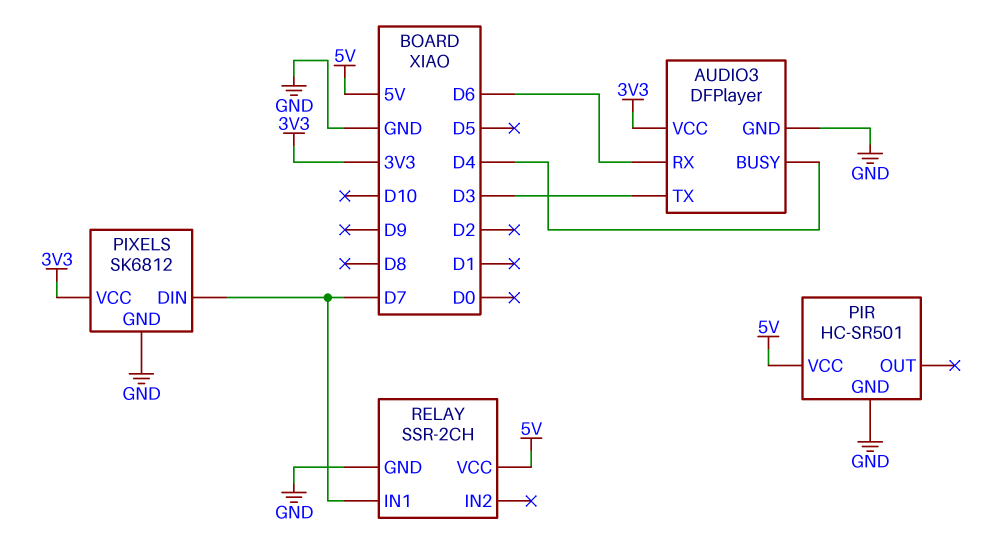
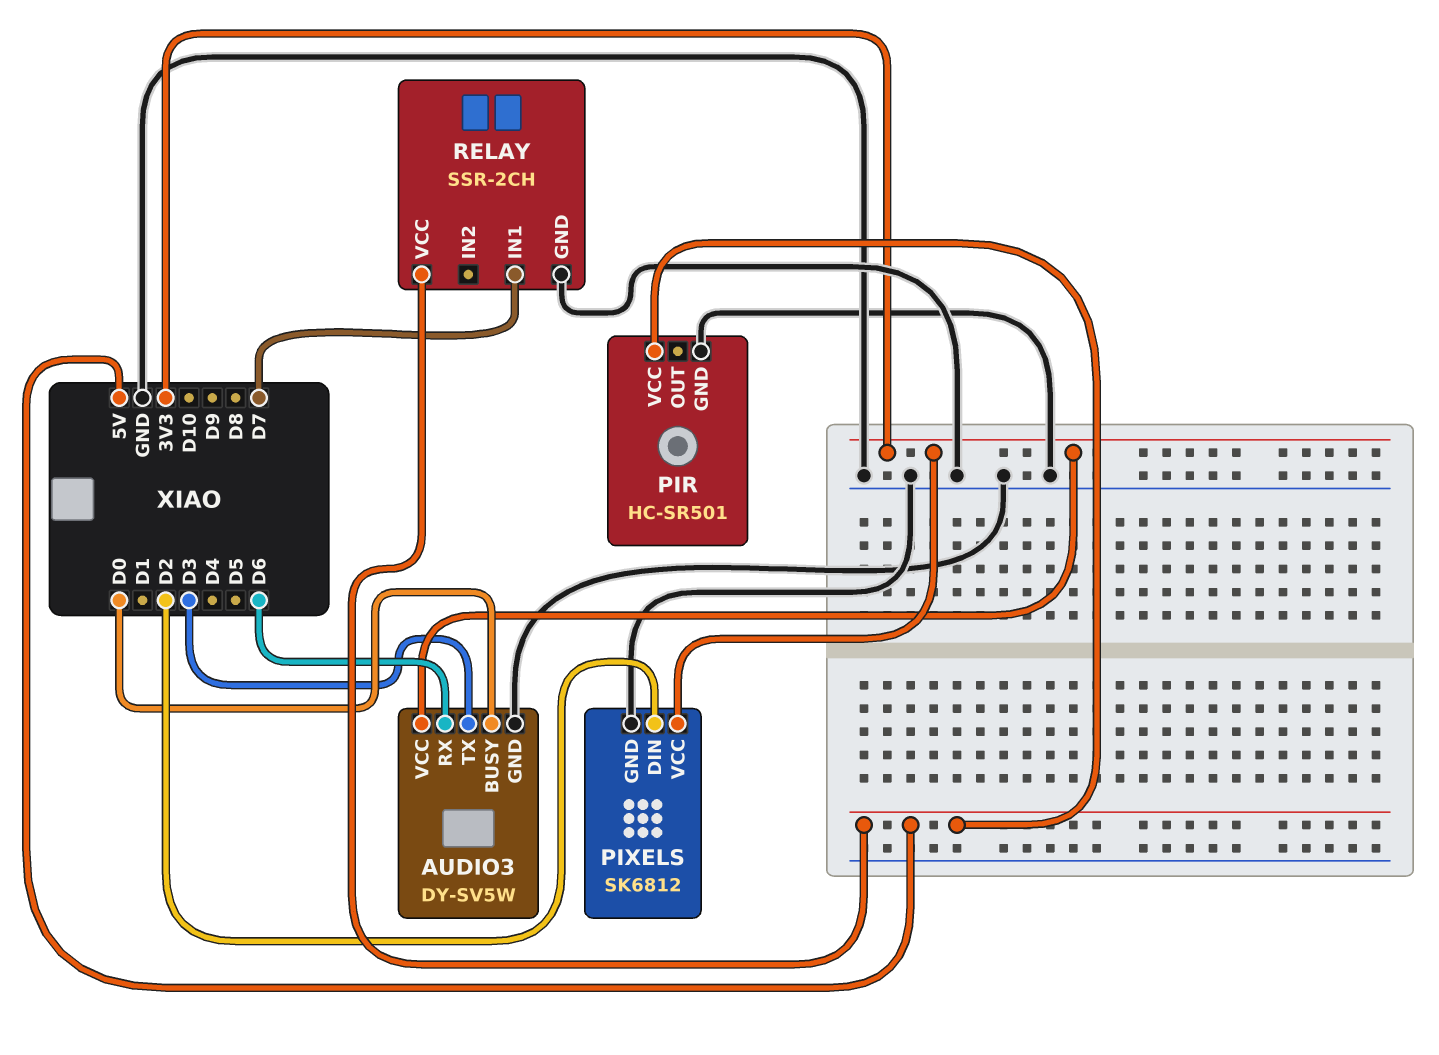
AUDIO3: DFPlayer -> DY-SV5W
AUDIO3 pin BUSY: D4 -> D0
PIXELS pin DIN: D7 -> D2

